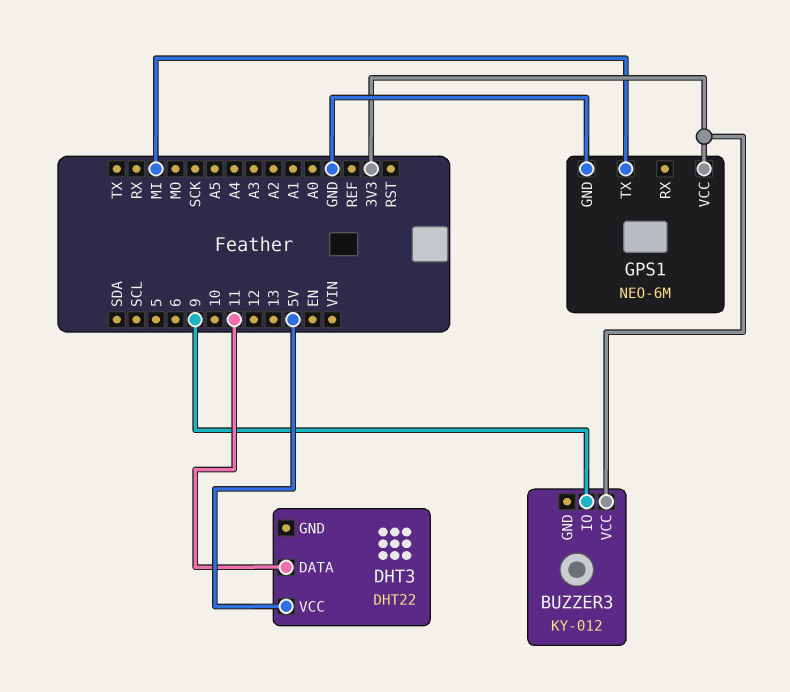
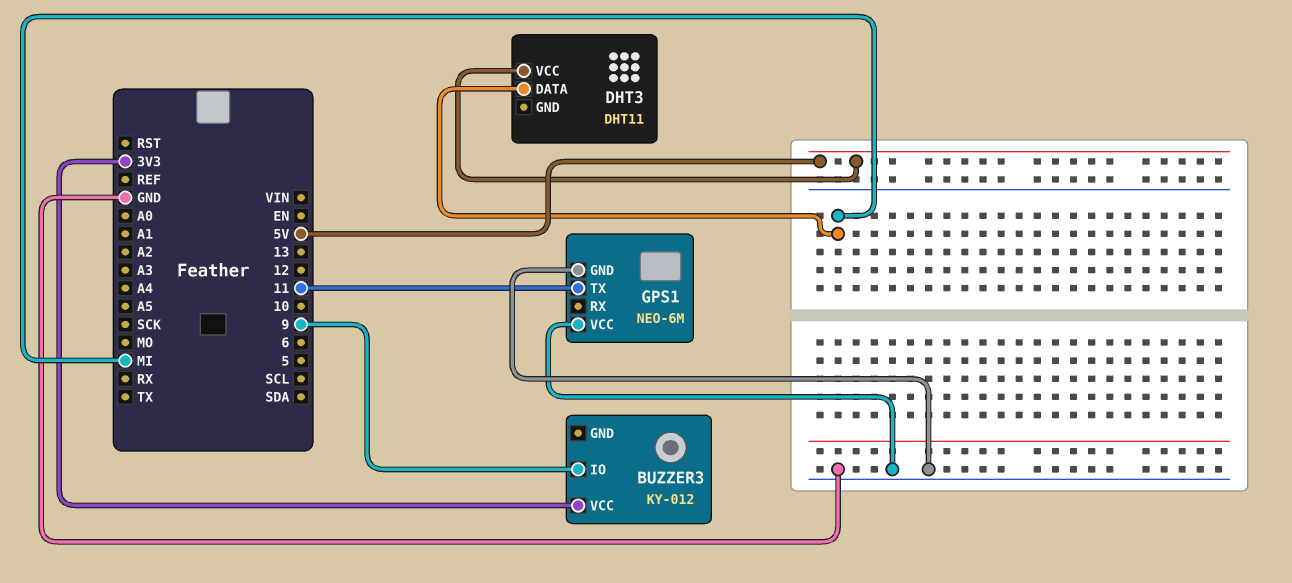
DHT3: DHT22 -> DHT11
DHT3 pin DATA: 11 -> MI
GPS1 pin TX: MI -> 11
GPS1 pin VCC: 3V3 -> GND

